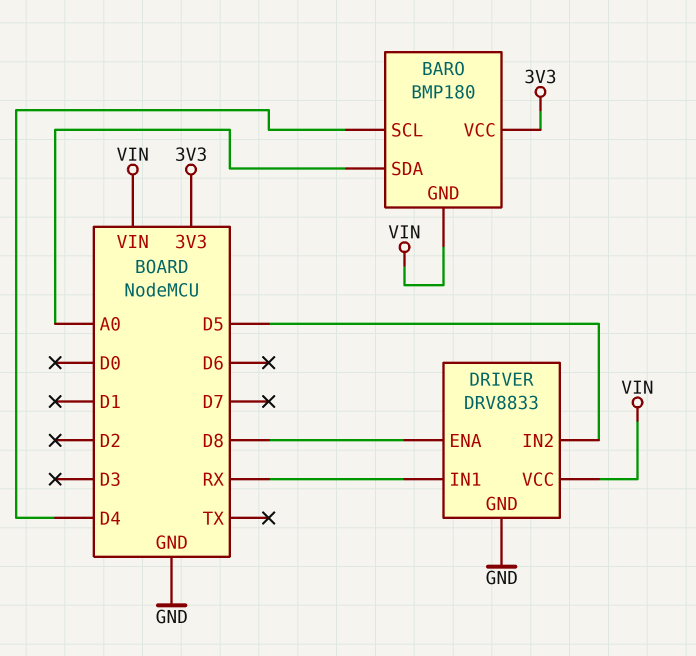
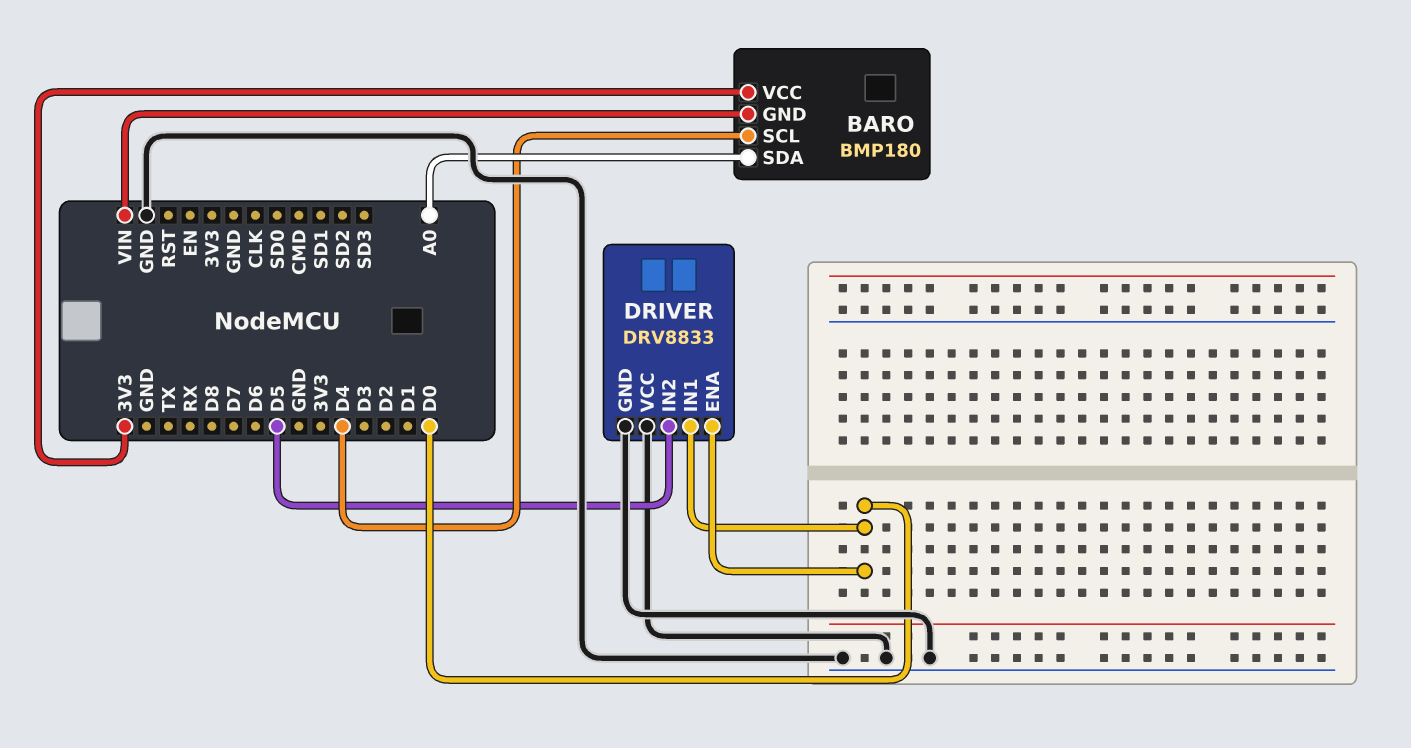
DRIVER pin ENA: D8 -> D0
DRIVER pin IN1: RX -> D0
DRIVER pin VCC: VIN -> GND

